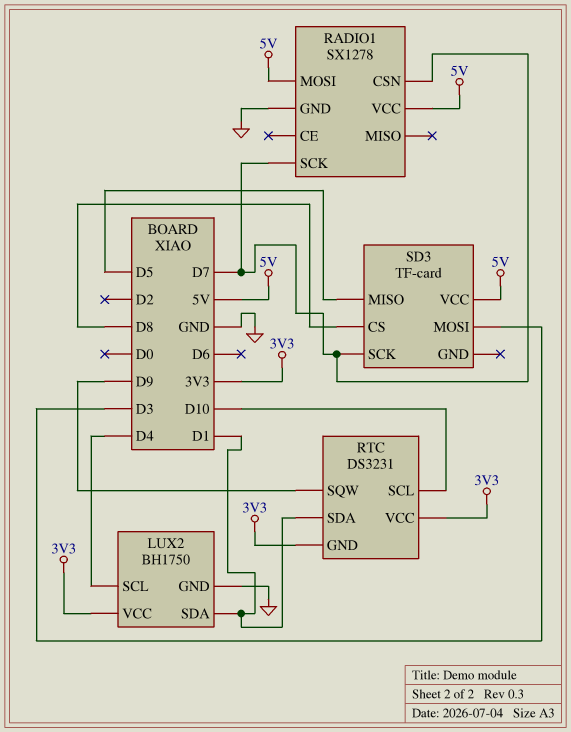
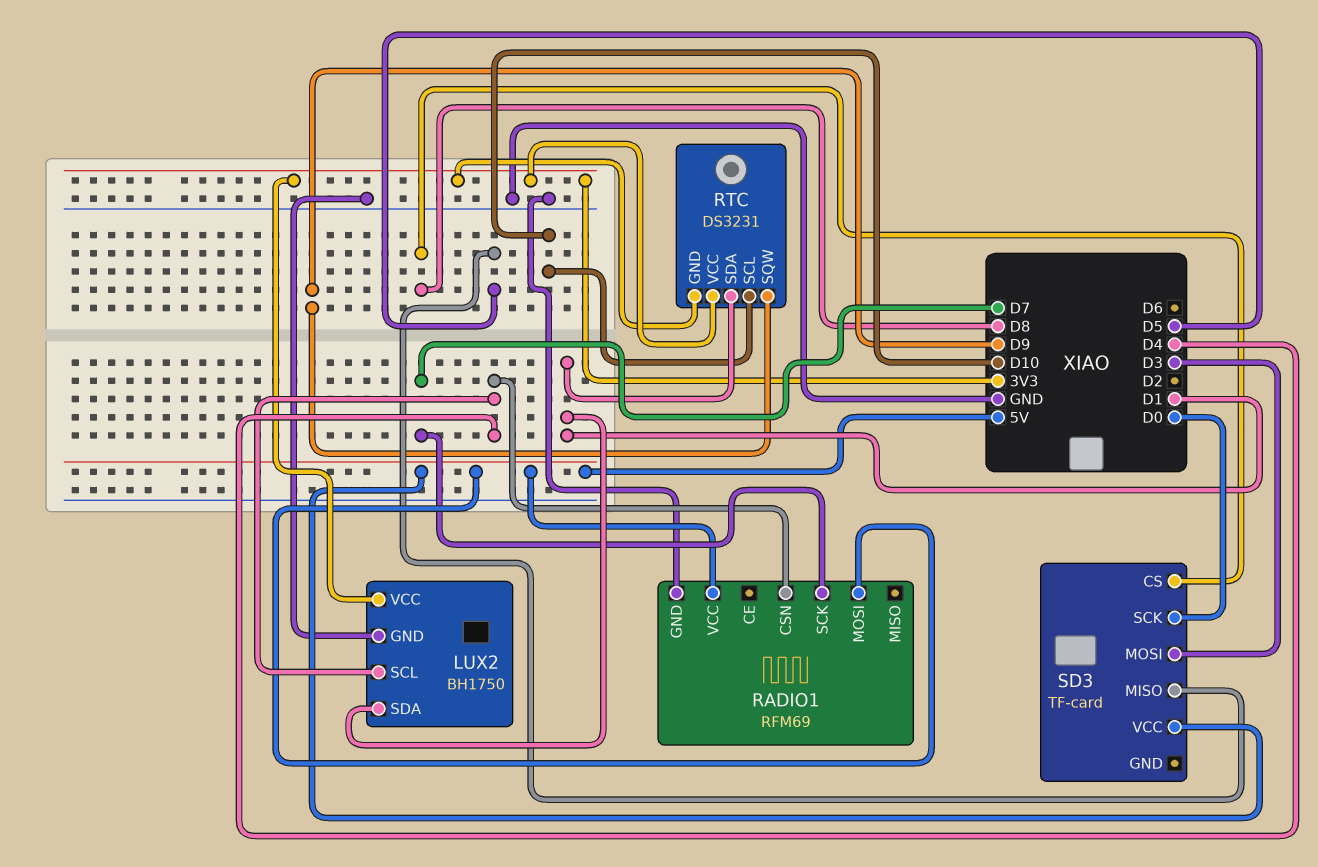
RADIO1: SX1278 -> RFM69
RADIO1 pin CSN: D7 -> D4
SD3 pin SCK: D7 -> D0

